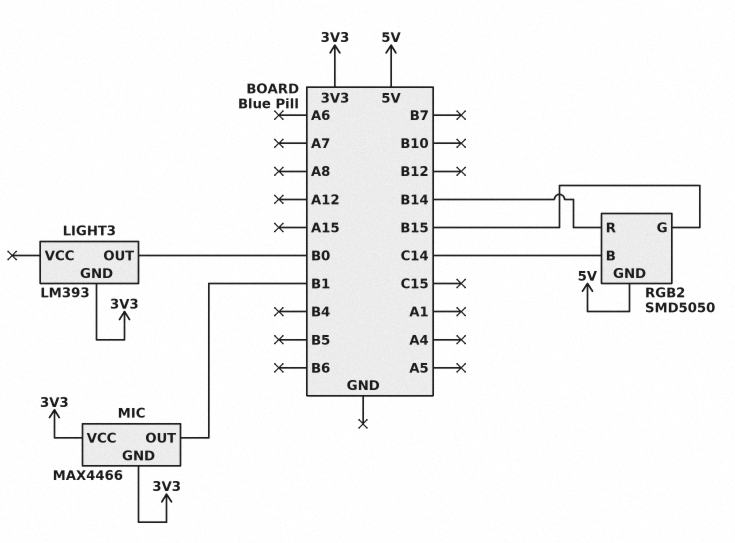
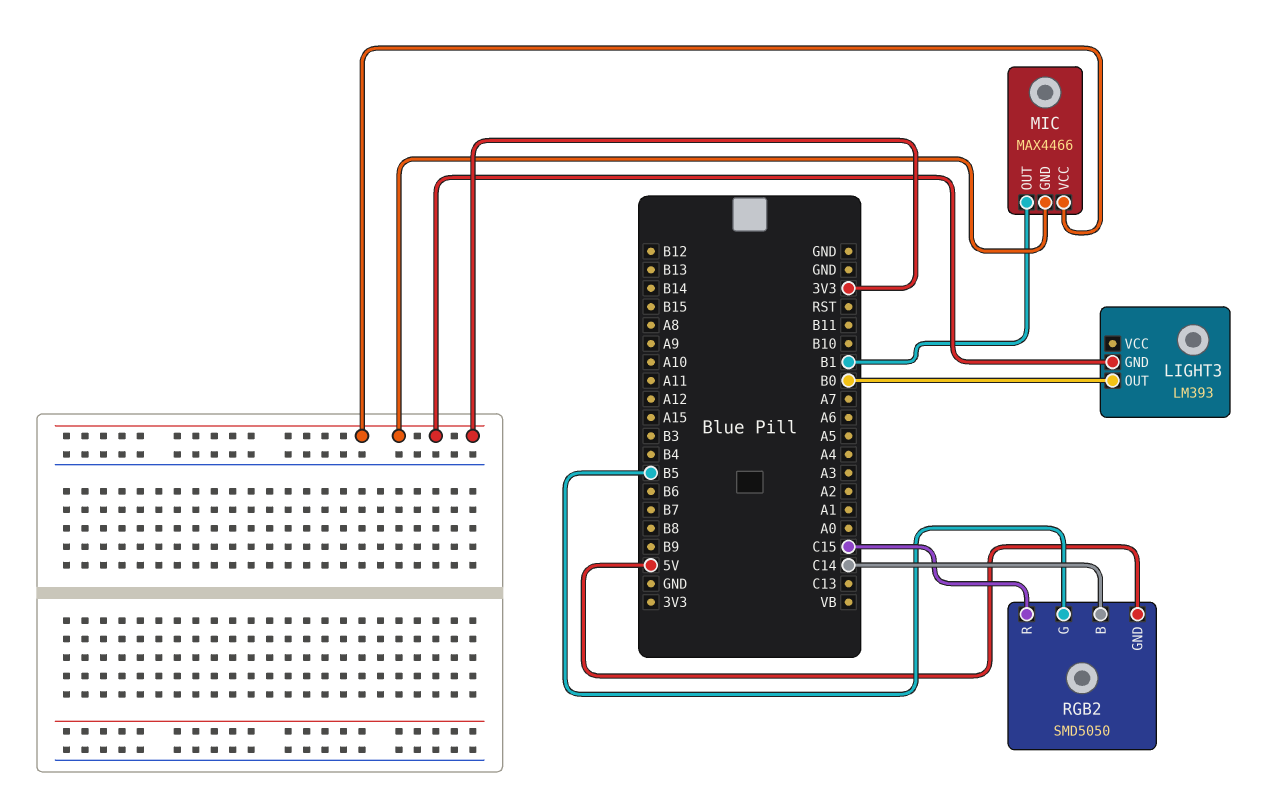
RGB2 pin G: B15 -> B5
RGB2 pin R: B14 -> C15

